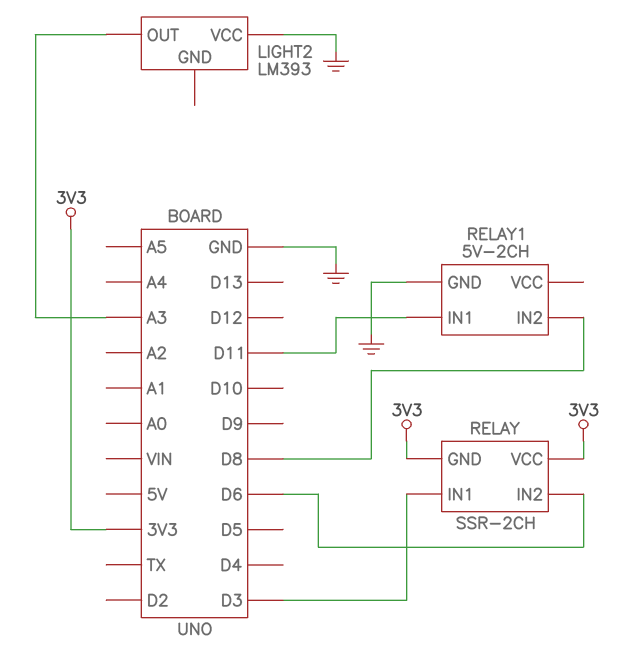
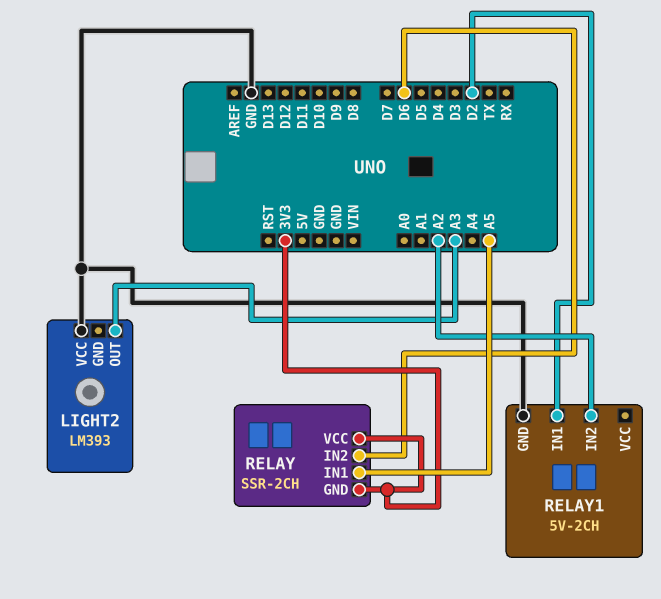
RELAY pin IN1: D3 -> A5
RELAY1 pin IN1: D11 -> D2
RELAY1 pin IN2: D8 -> A2

